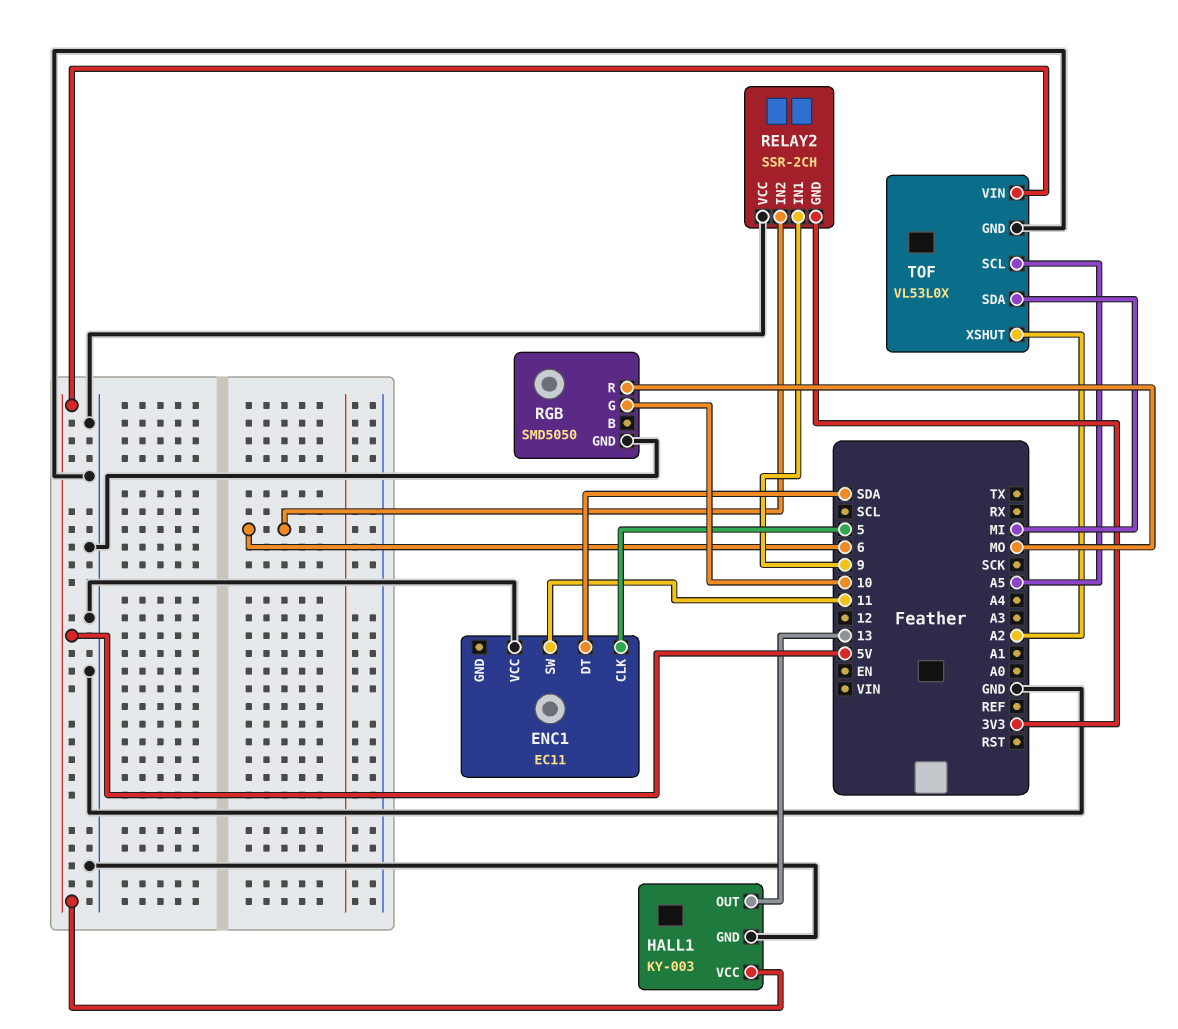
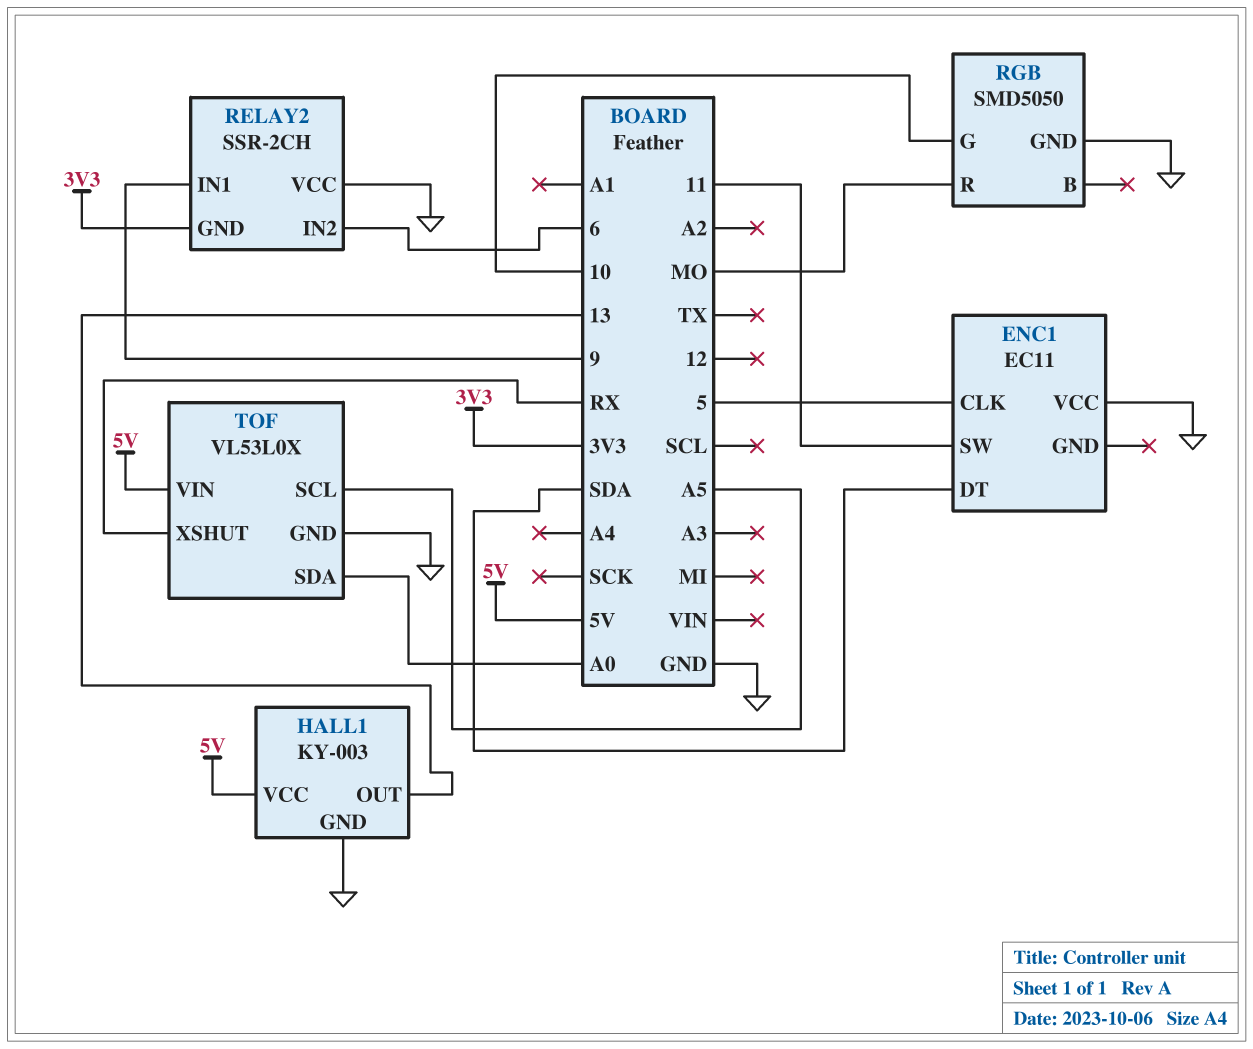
TOF pin SDA: MI -> A0
TOF pin XSHUT: A2 -> RX

